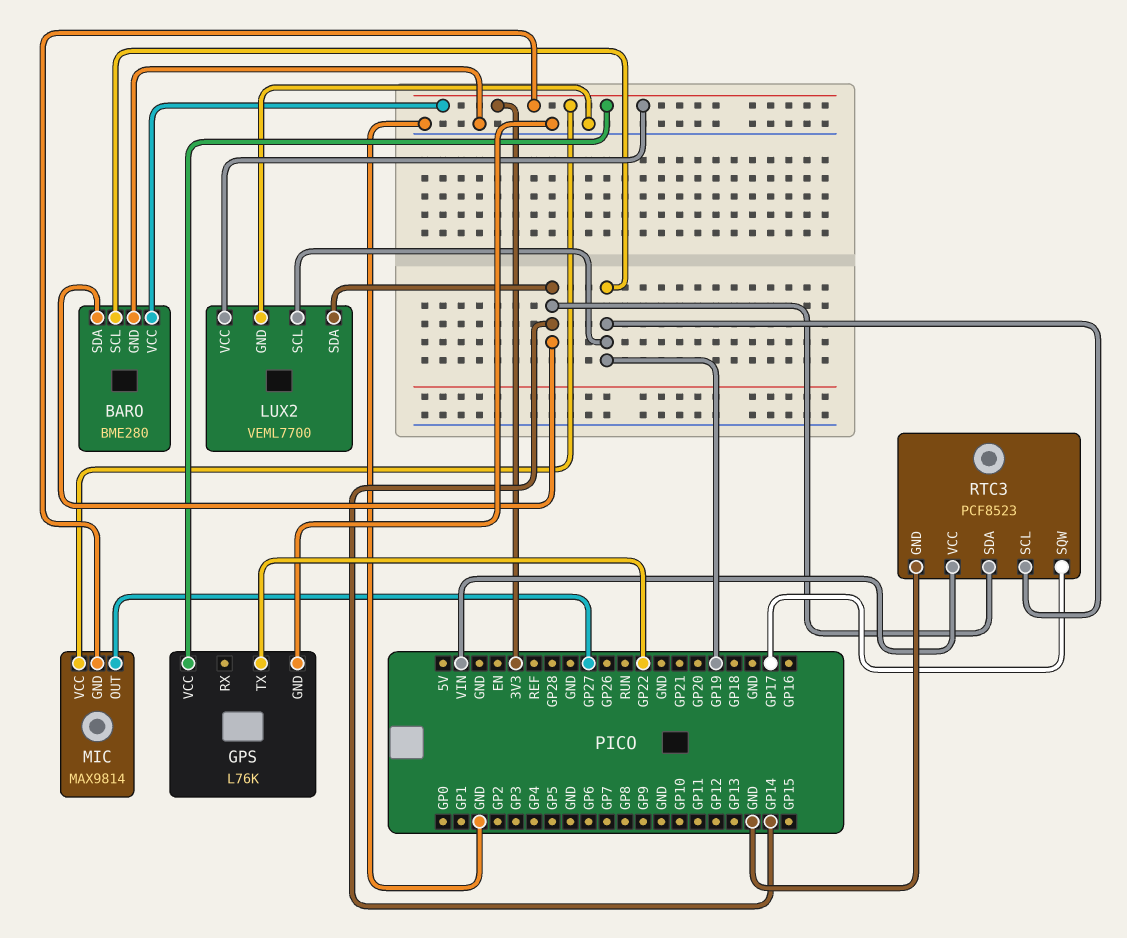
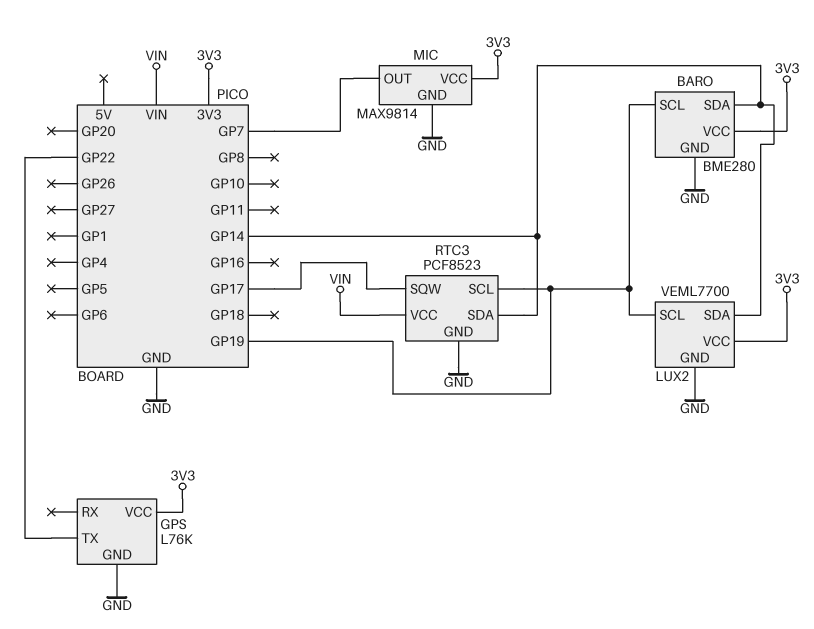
MIC pin GND: 3V3 -> GND
MIC pin OUT: GP27 -> GP7

